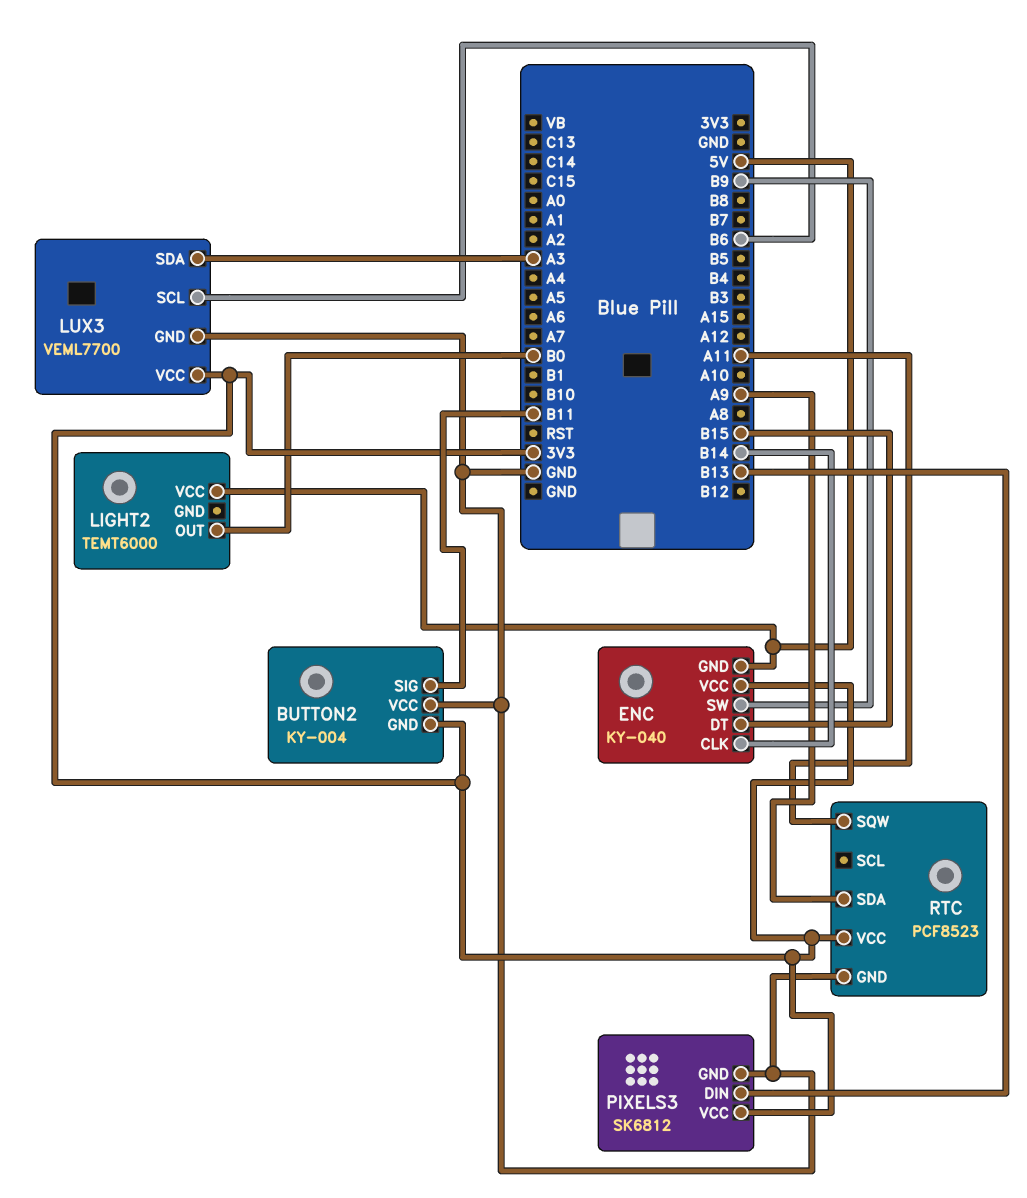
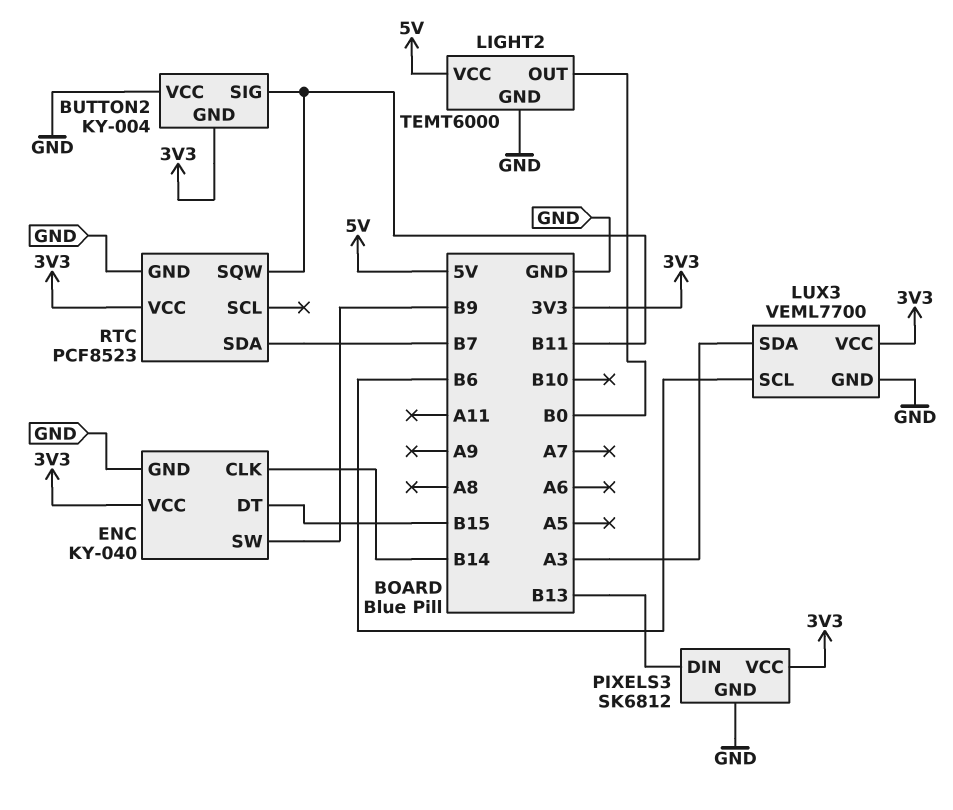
ENC pin GND: 5V -> GND
LIGHT2 pin GND: none -> GND
RTC pin SDA: A9 -> B7
RTC pin SQW: A11 -> B11

